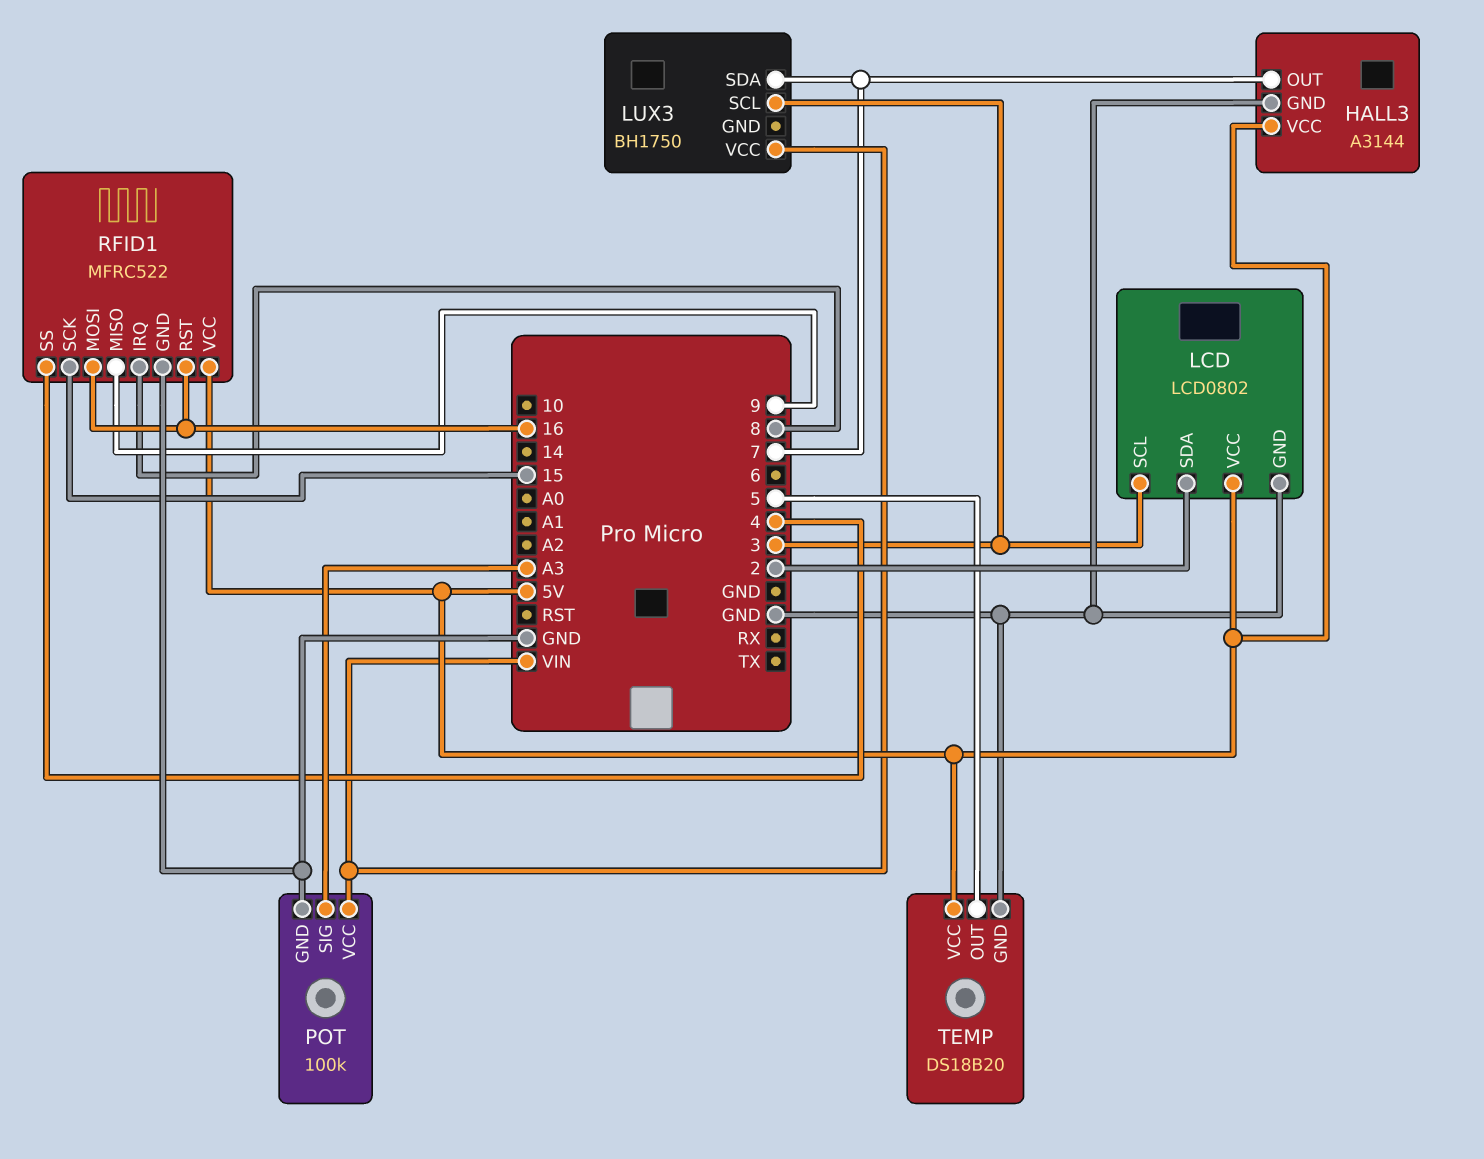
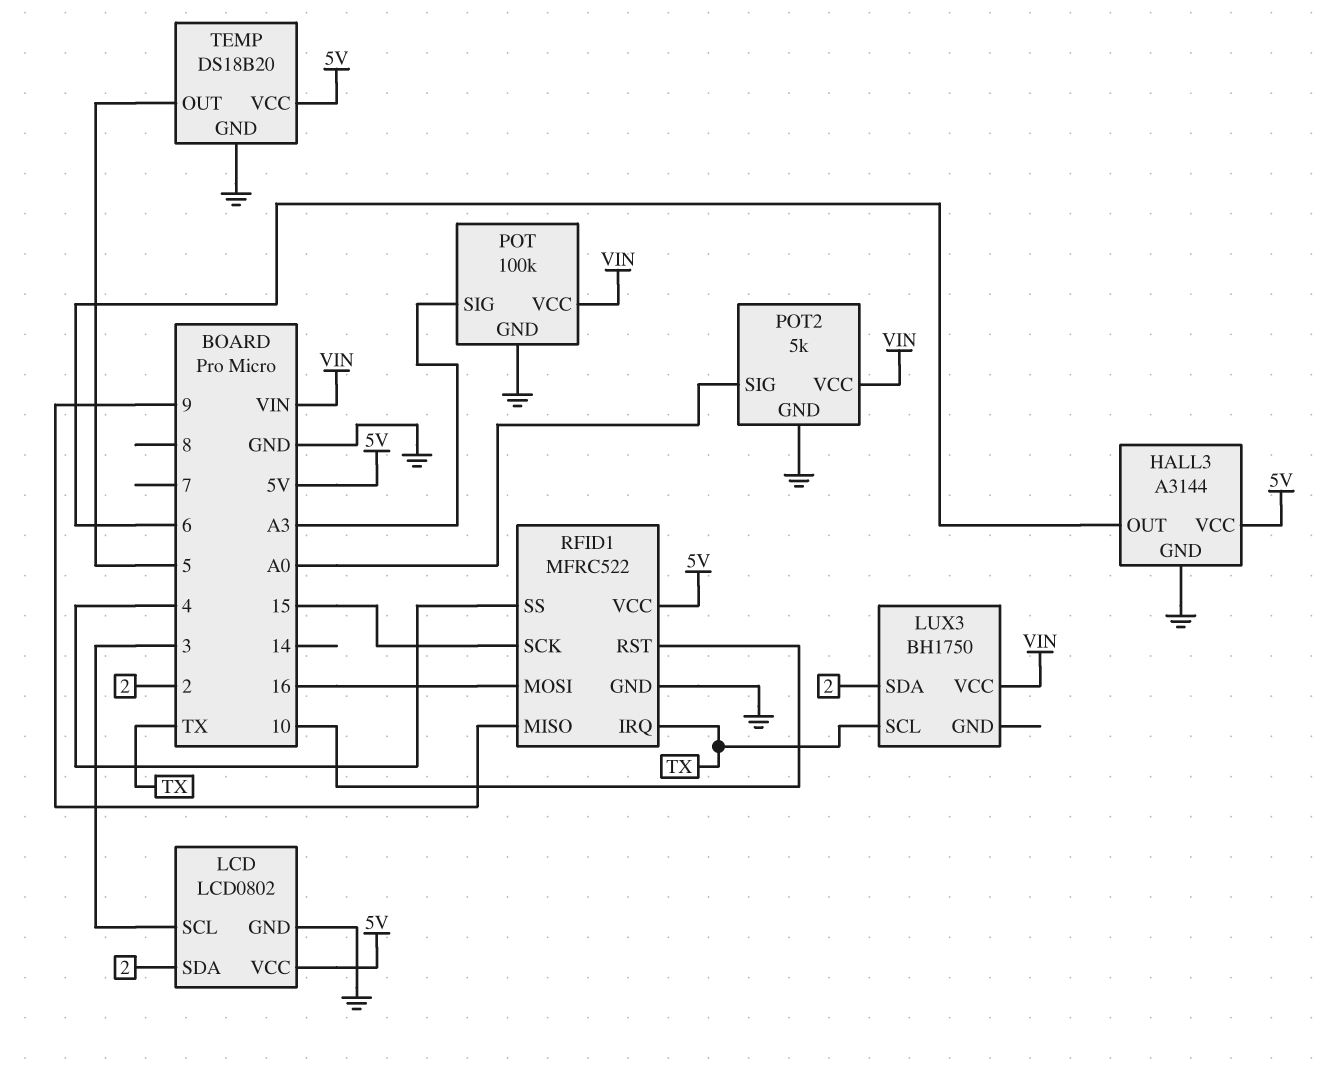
HALL3 pin OUT: 7 -> 6
LUX3 pin SCL: 3 -> TX
LUX3 pin SDA: 7 -> 2
POT2: none -> 5k
POT2 pin GND: none -> GND
POT2 pin SIG: none -> A0
POT2 pin VCC: none -> VIN
RFID1 pin IRQ: 8 -> TX
RFID1 pin RST: 16 -> 10

